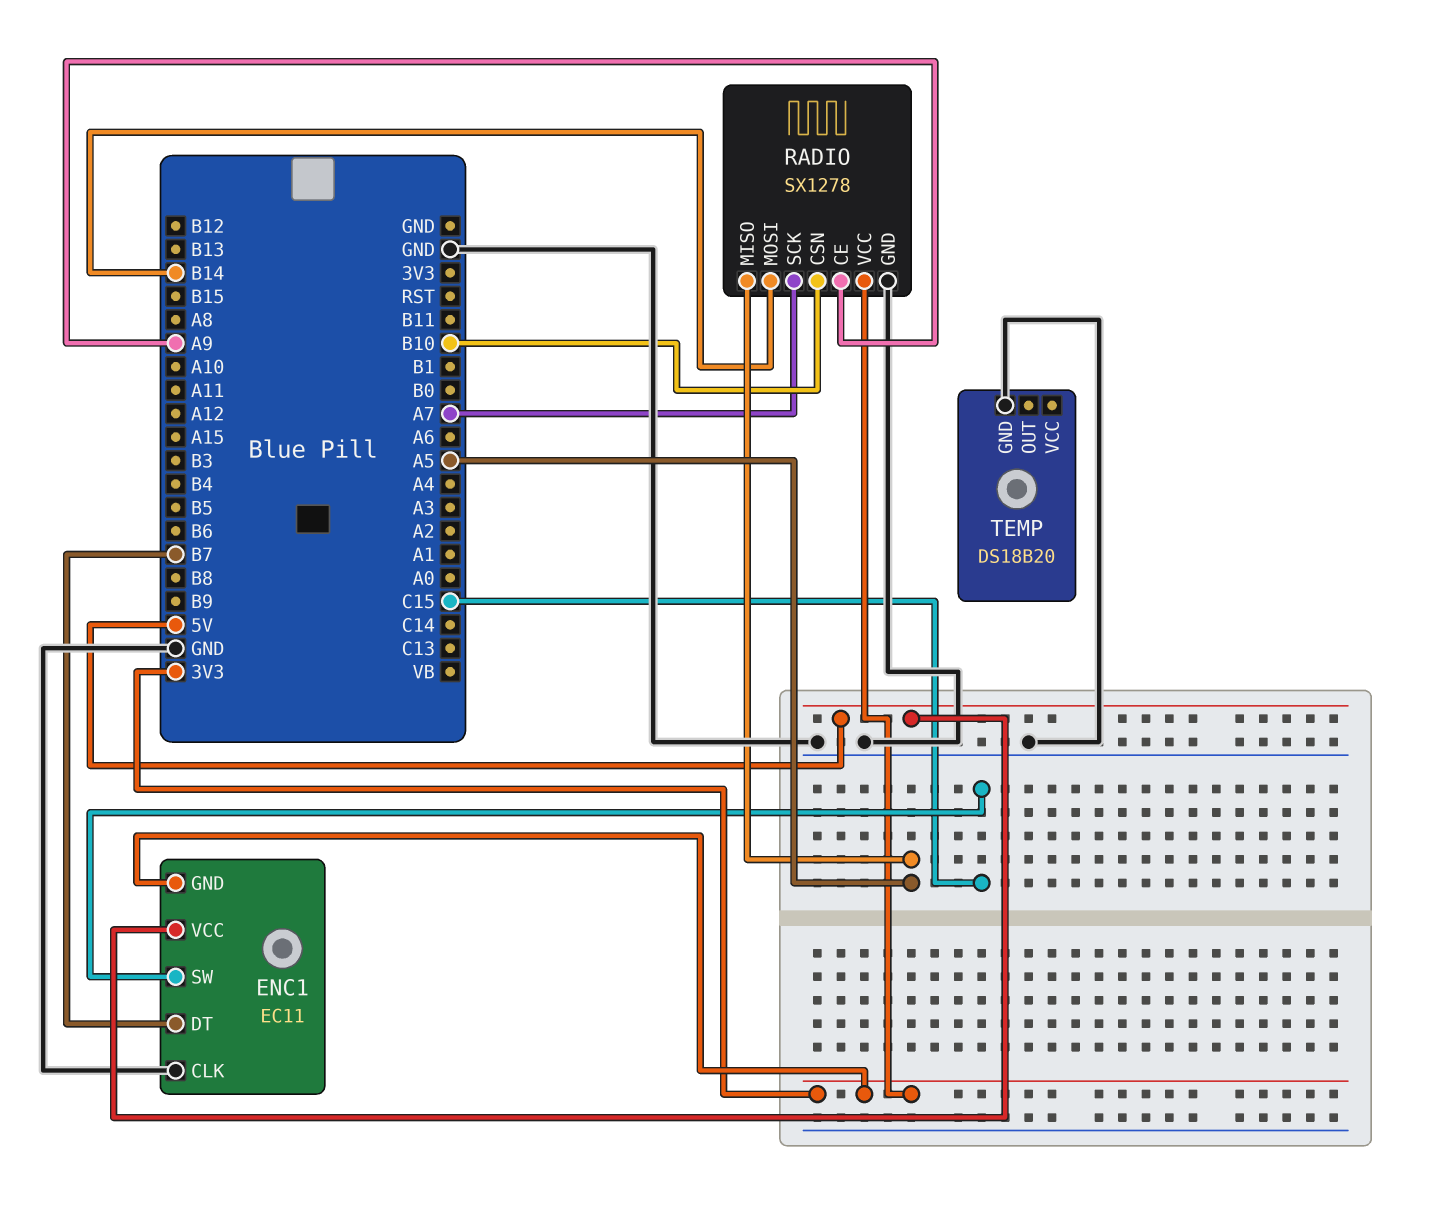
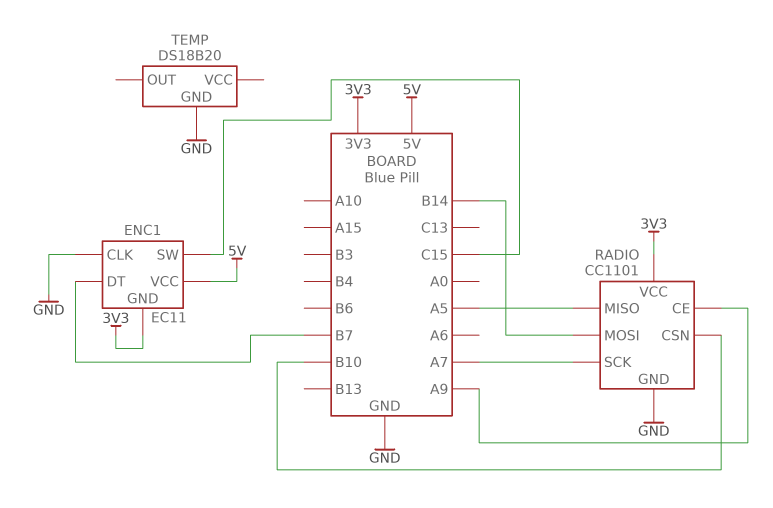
RADIO: SX1278 -> CC1101

